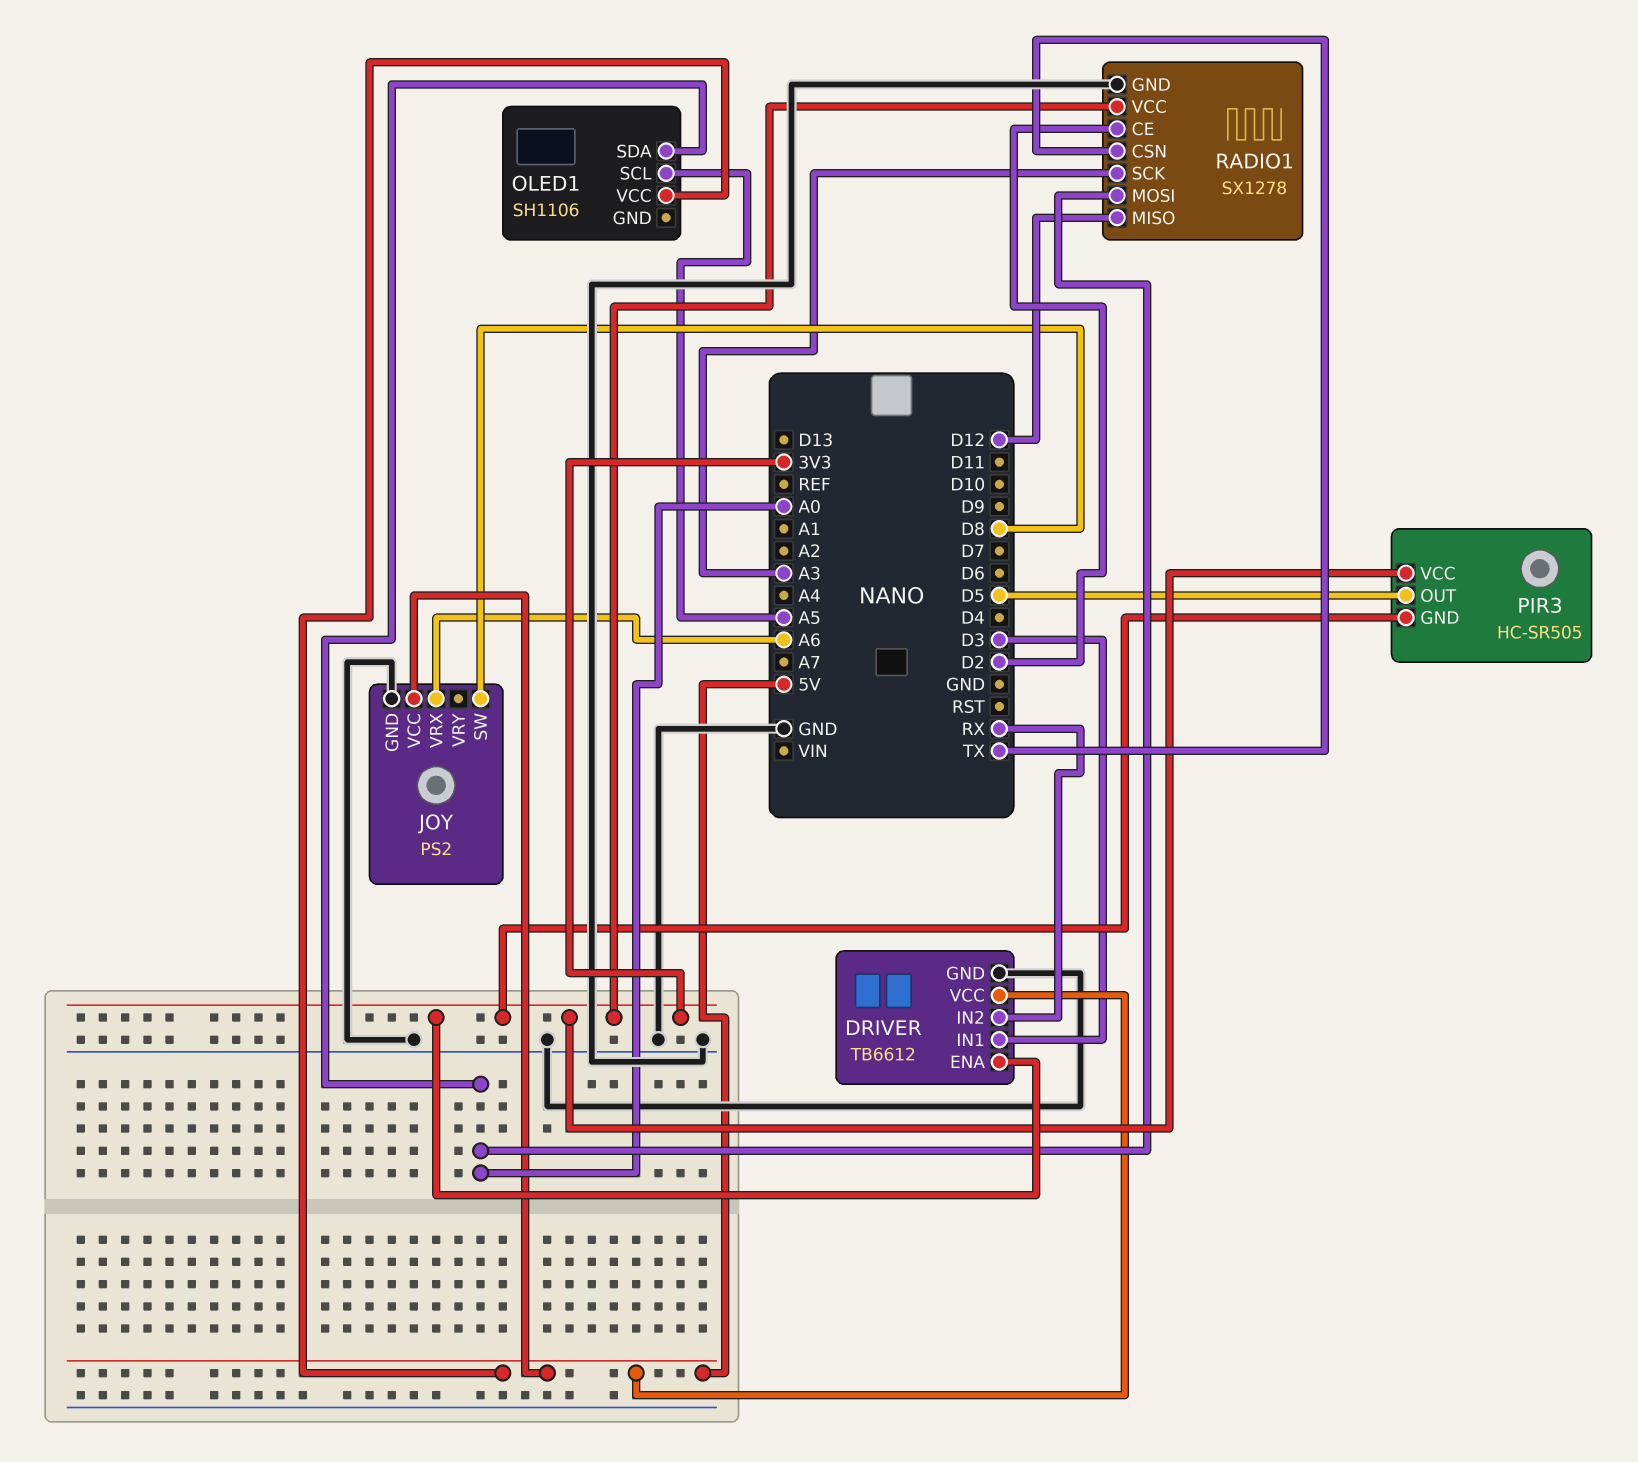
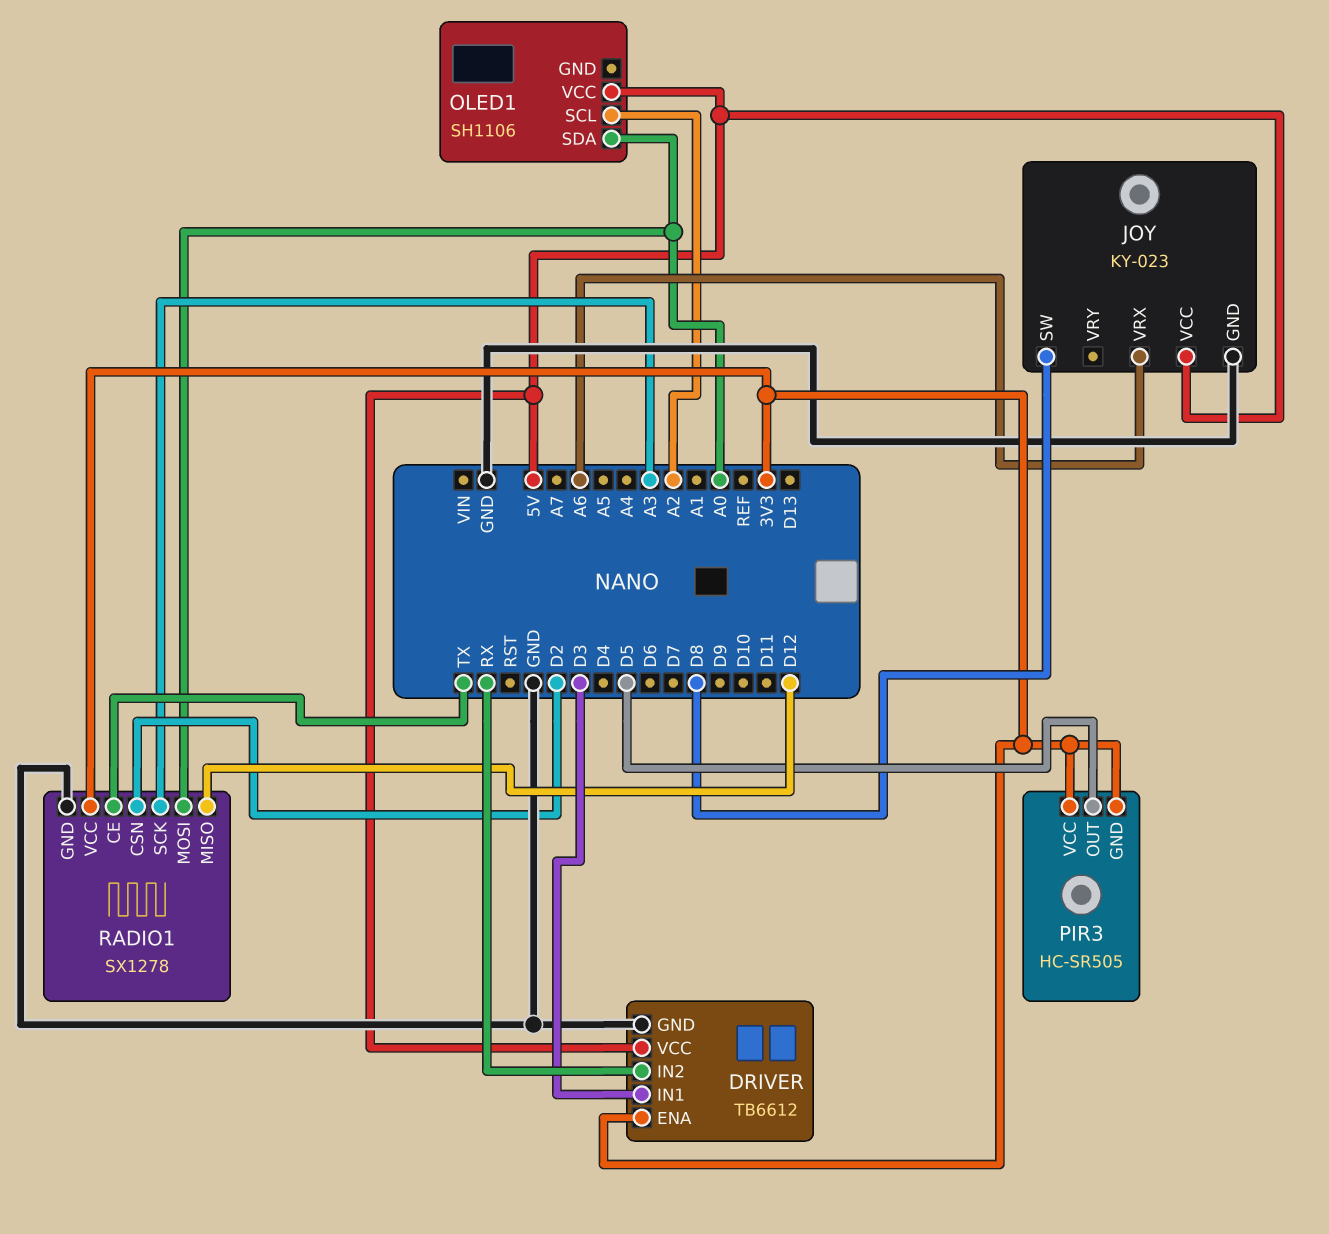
JOY: PS2 -> KY-023
OLED1 pin SCL: A5 -> A2
RADIO1 pin CE: D2 -> TX
RADIO1 pin CSN: TX -> D2

